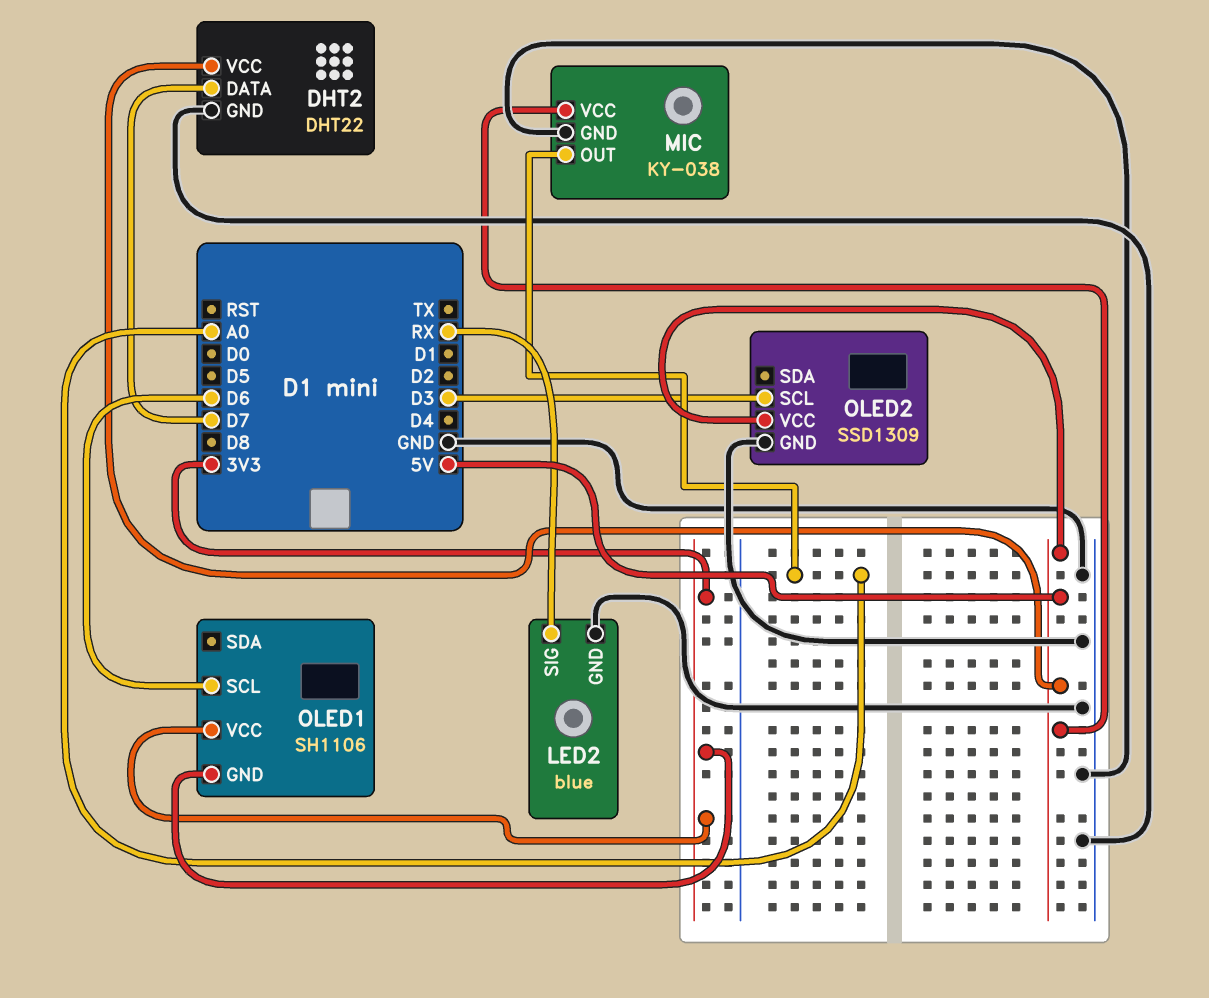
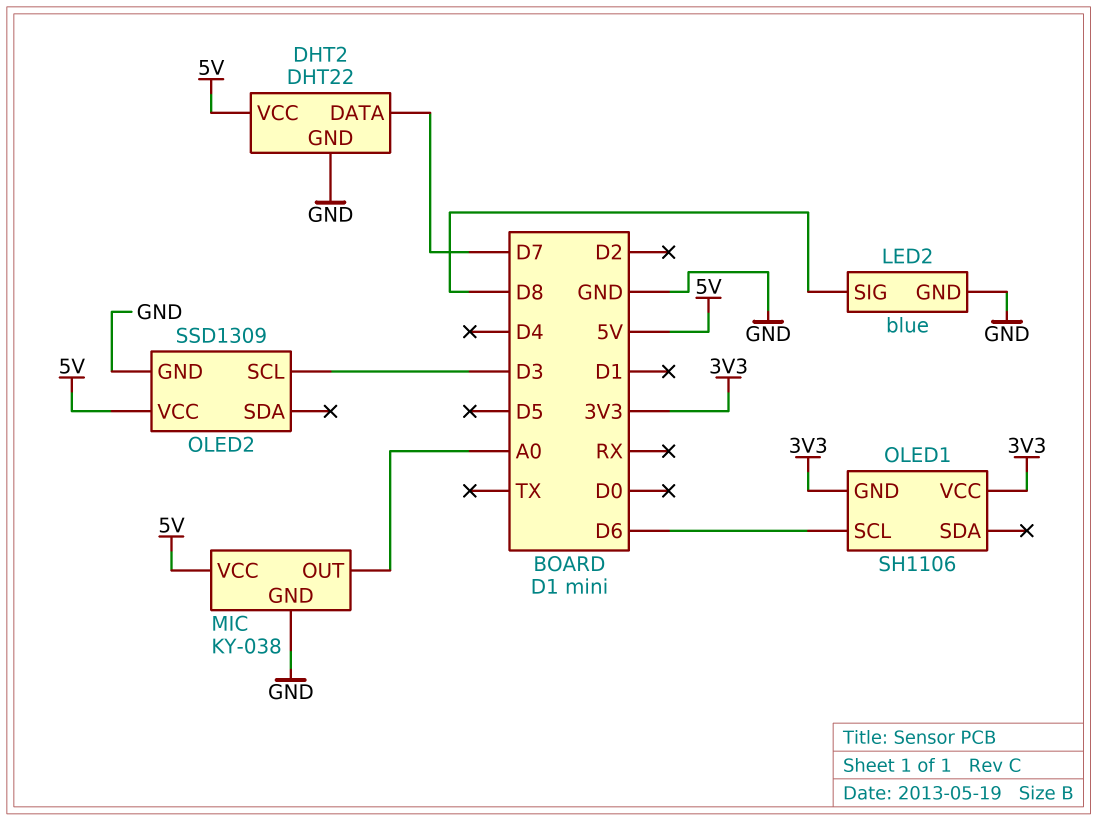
LED2 pin SIG: RX -> D8

